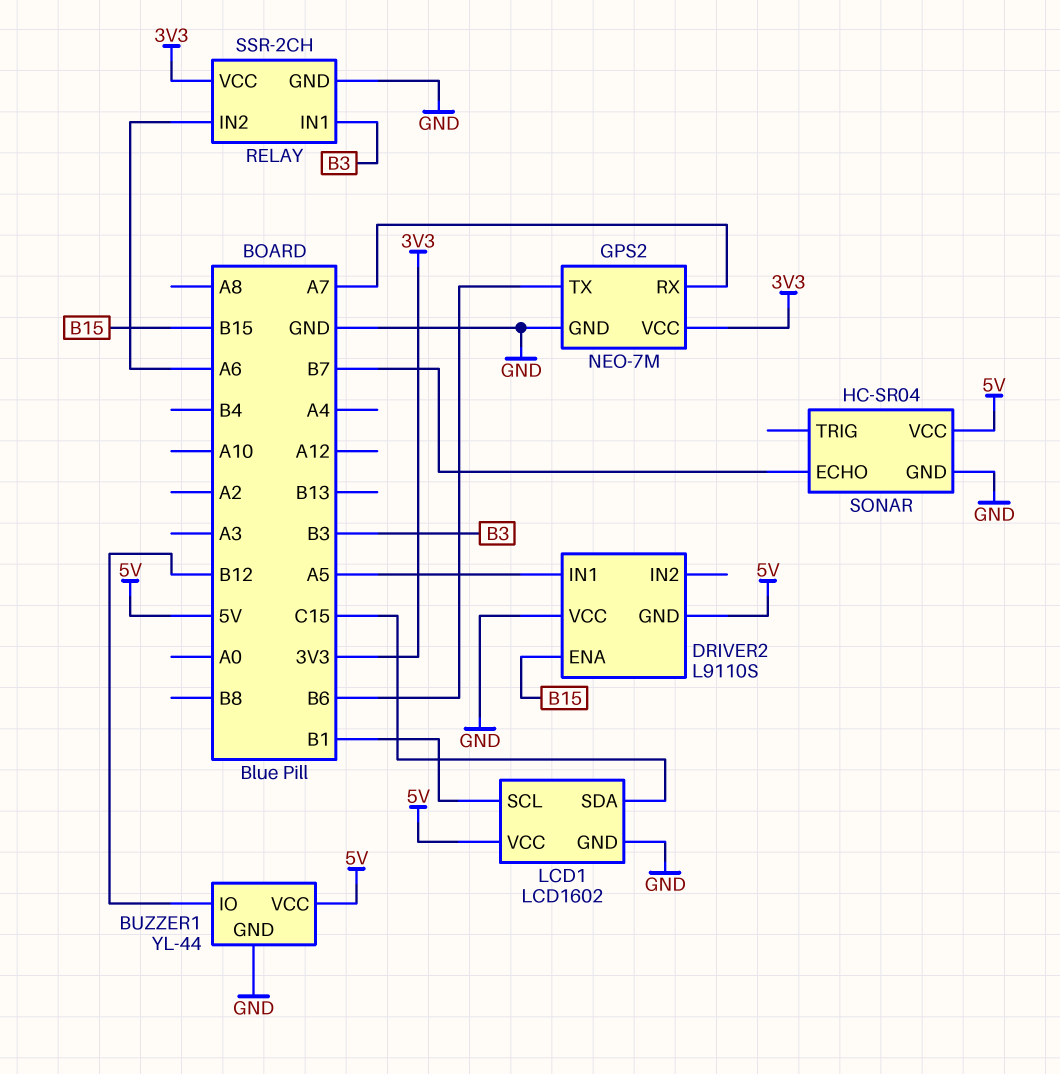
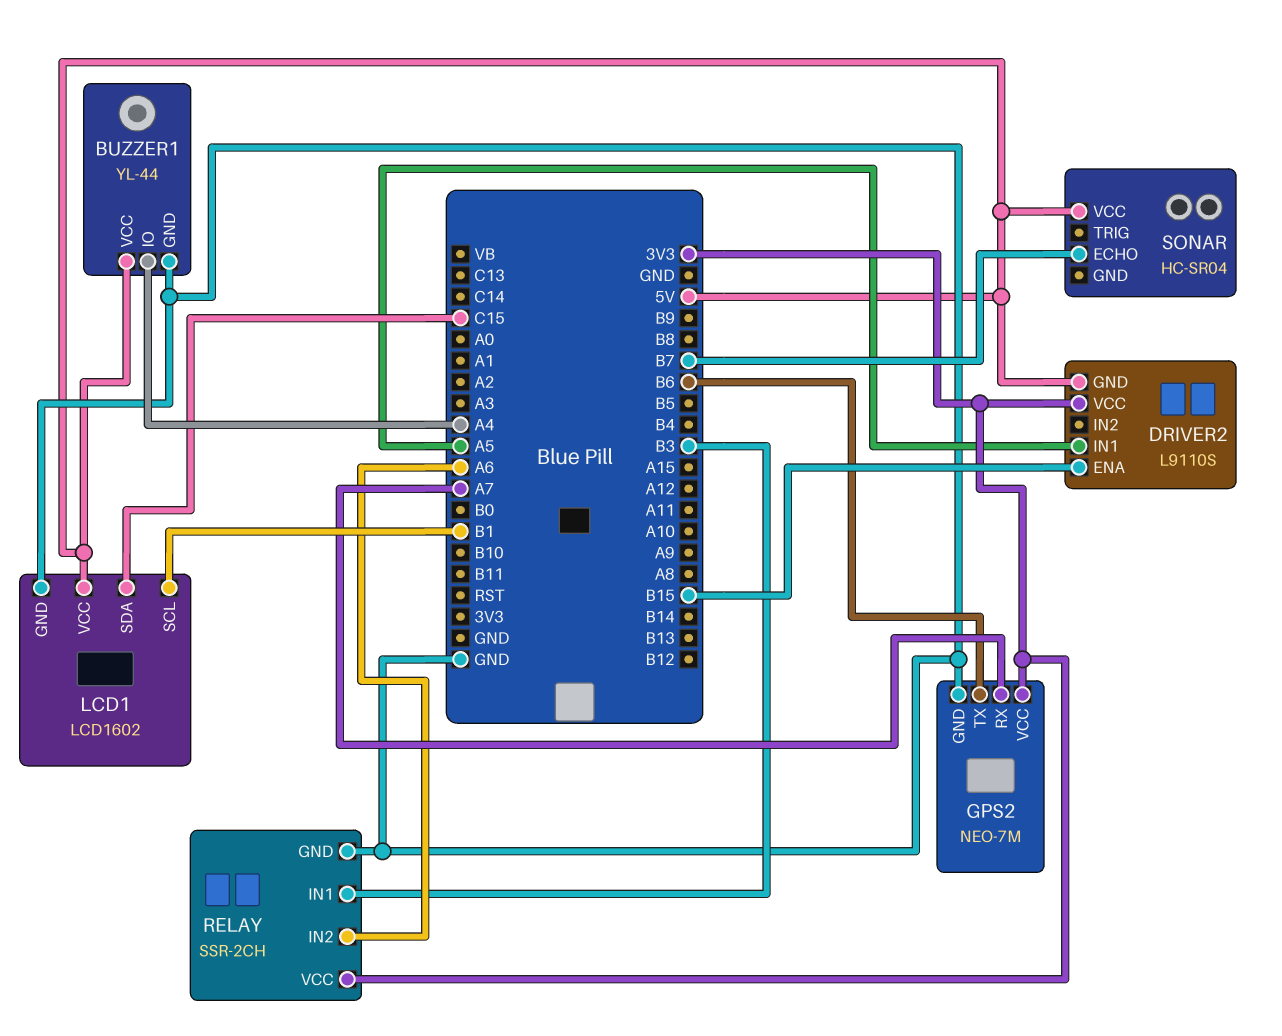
BUZZER1 pin IO: B12 -> A4
DRIVER2 pin VCC: GND -> 3V3
SONAR pin GND: GND -> none

